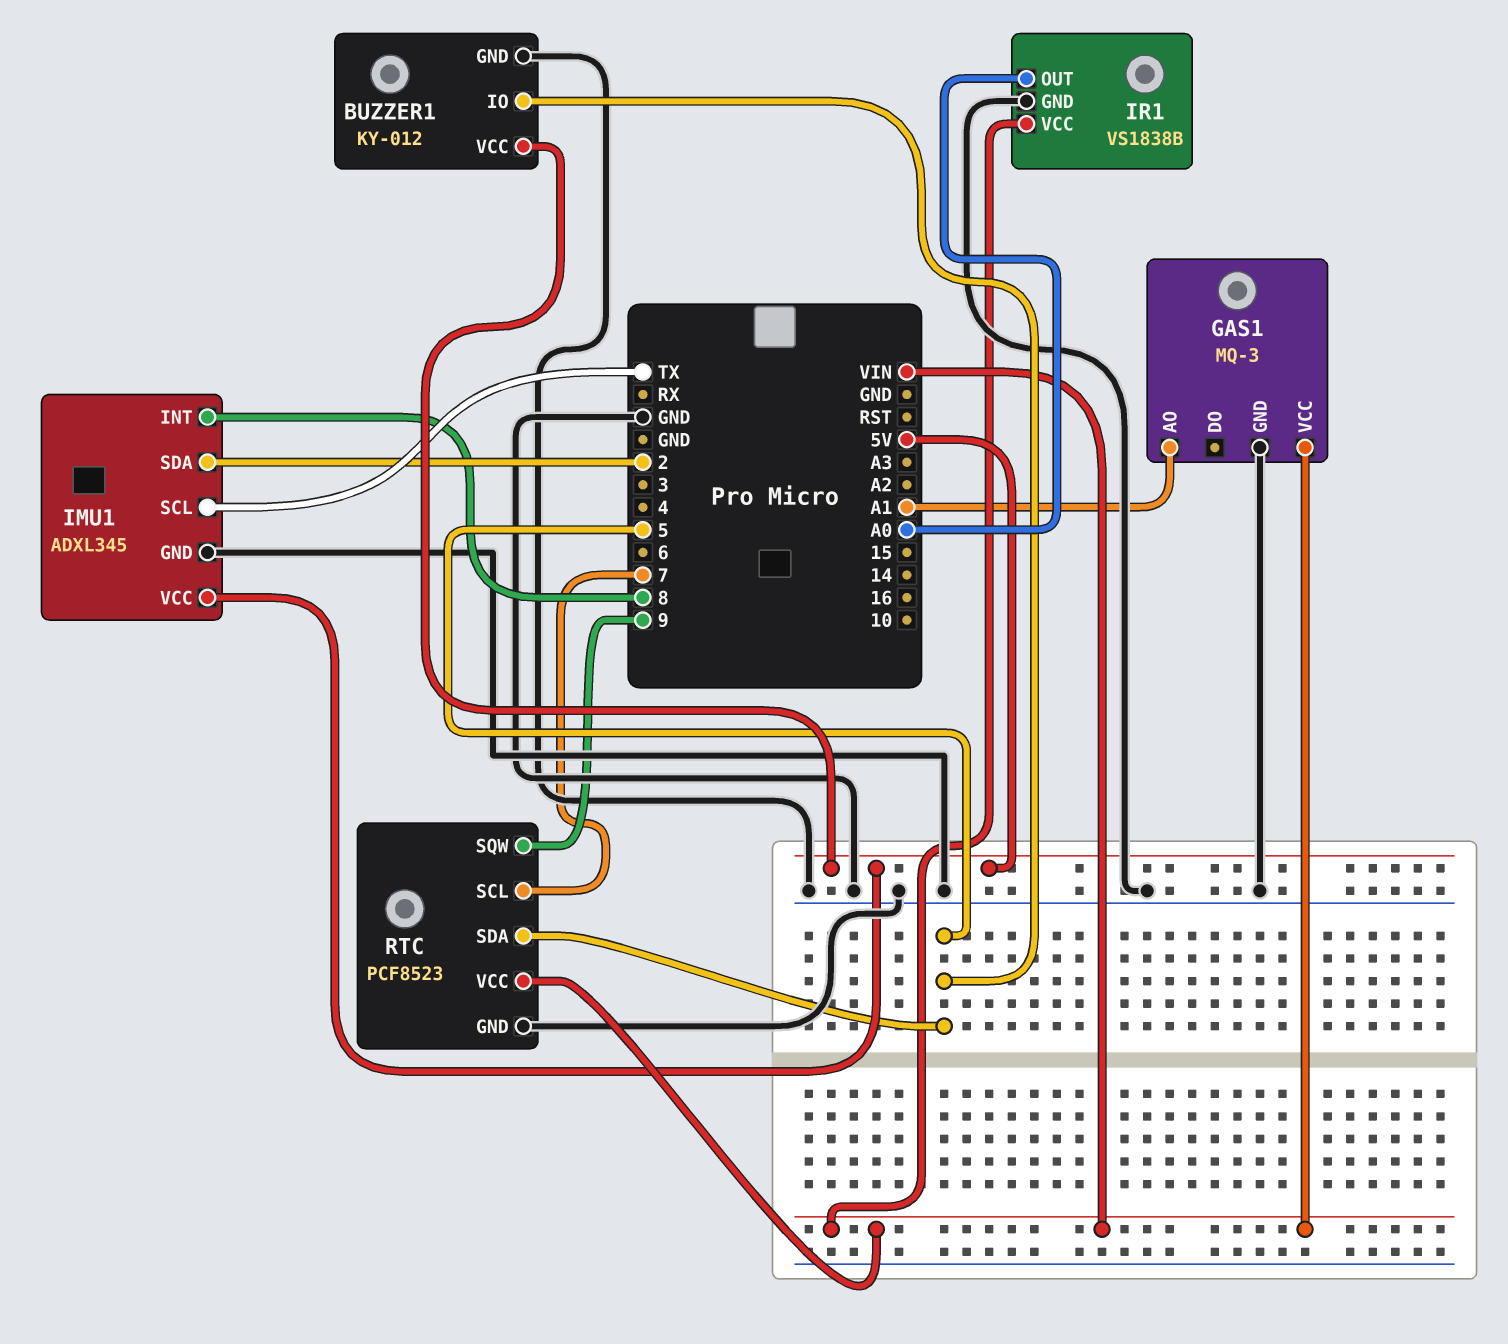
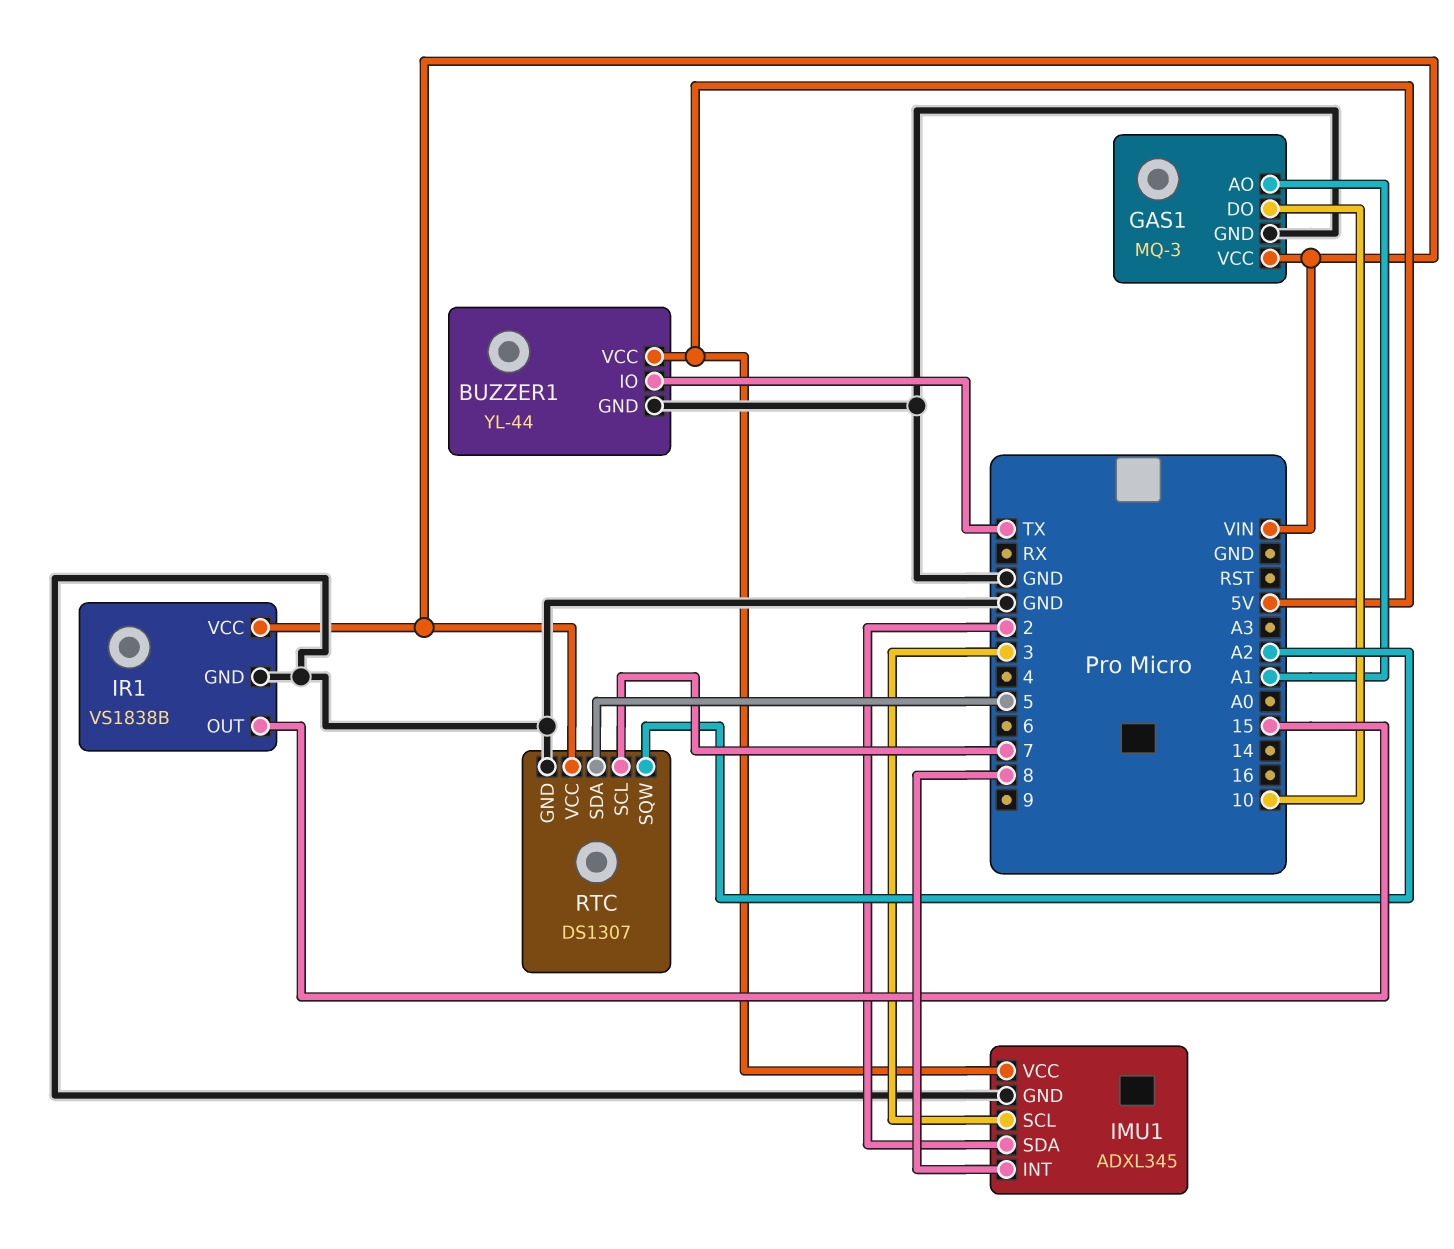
BUZZER1: KY-012 -> YL-44
BUZZER1 pin IO: 5 -> TX
GAS1 pin DO: none -> 10
IMU1 pin SCL: TX -> 3
IR1 pin OUT: A0 -> 15
RTC: PCF8523 -> DS1307
RTC pin SQW: 9 -> A2

